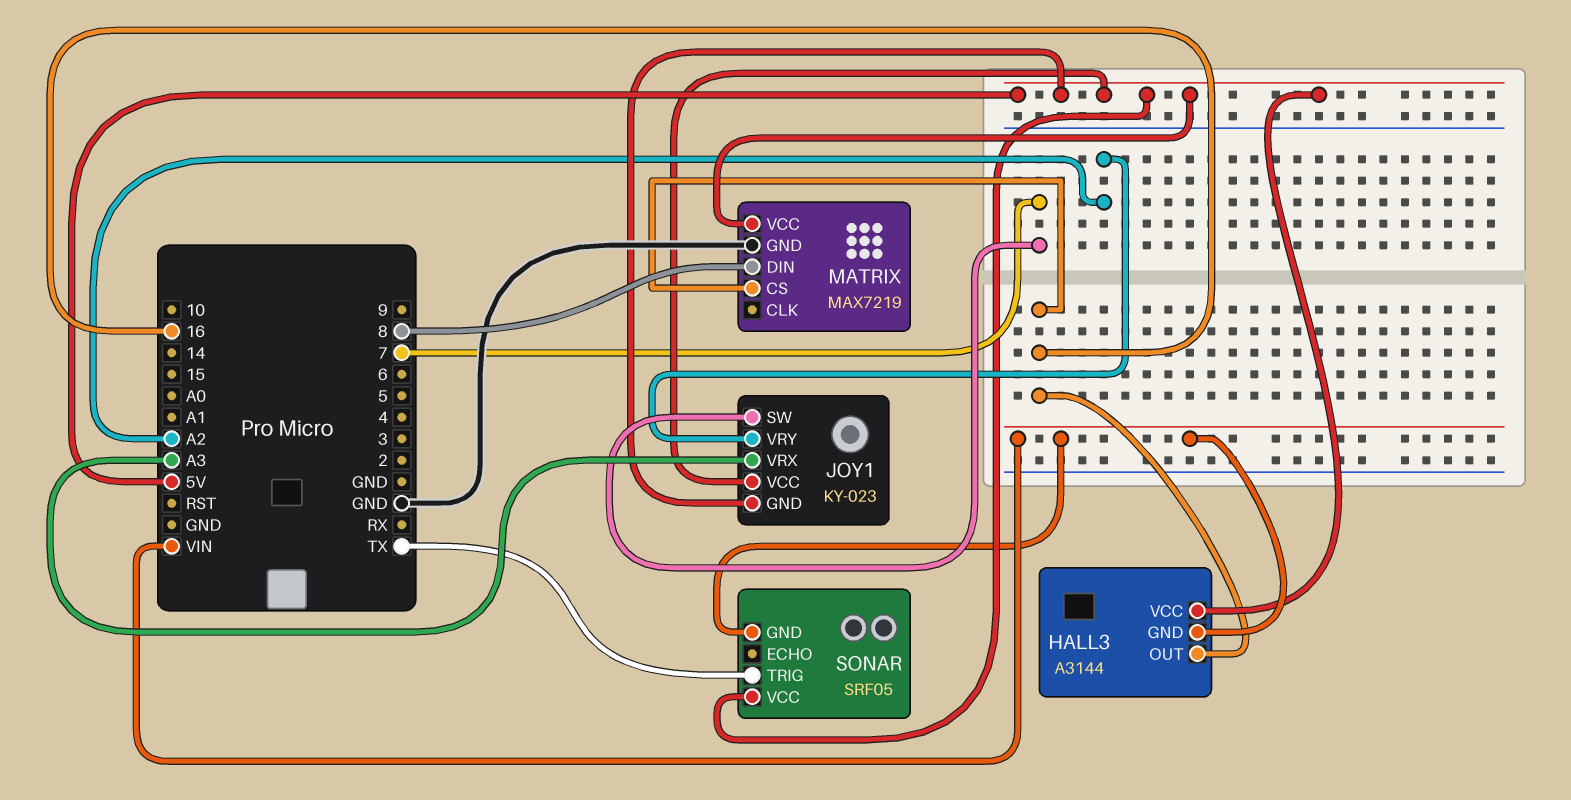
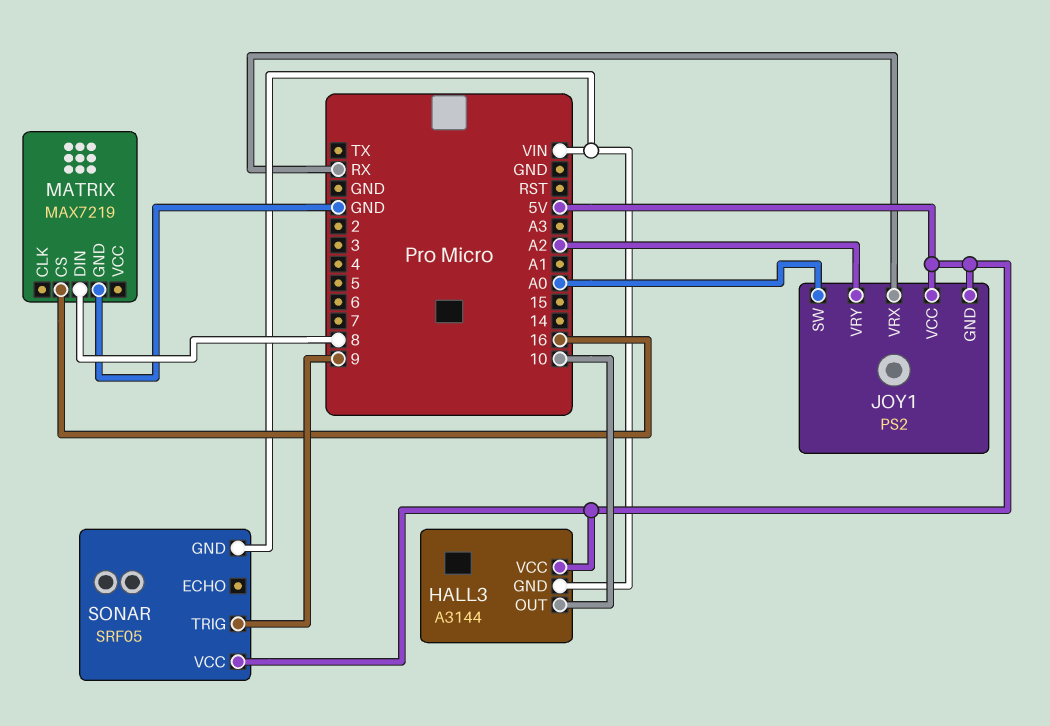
HALL3 pin OUT: 16 -> 10
JOY1: KY-023 -> PS2
JOY1 pin SW: 7 -> A0
JOY1 pin VRX: A3 -> RX
MATRIX pin VCC: 5V -> none
SONAR pin TRIG: TX -> 9

